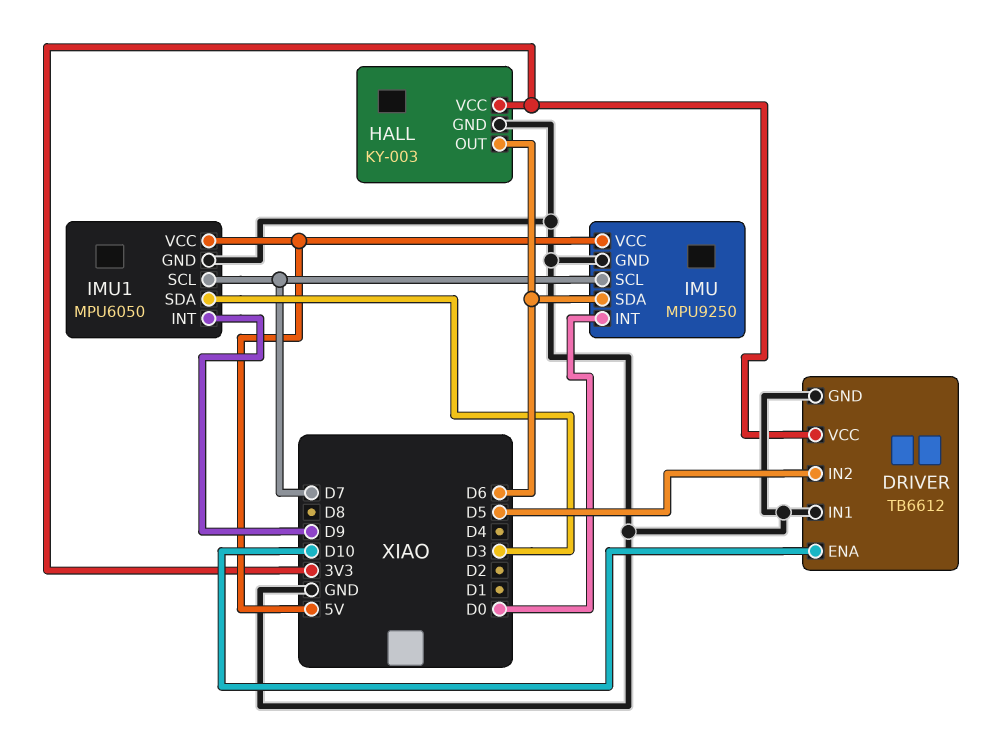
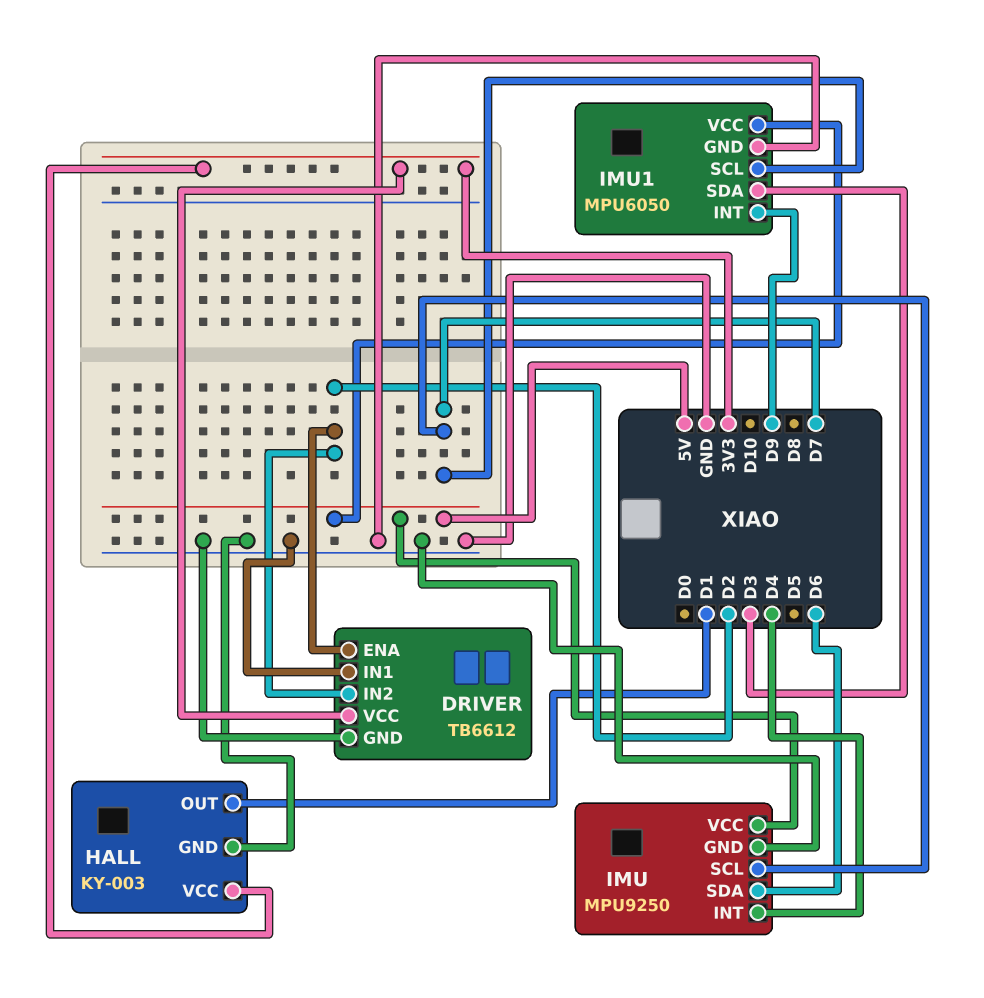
DRIVER pin ENA: D10 -> D2
DRIVER pin IN2: D5 -> D2
HALL pin OUT: D6 -> D1
IMU pin INT: D0 -> D4

